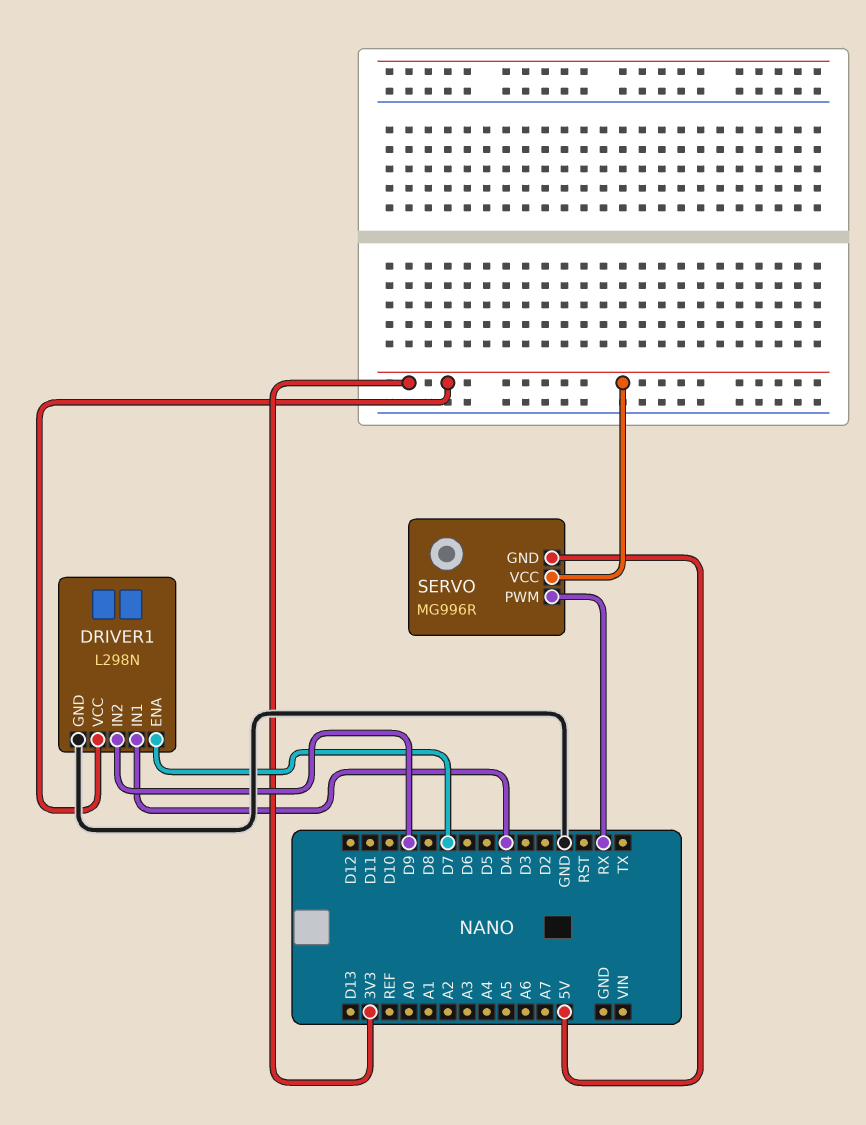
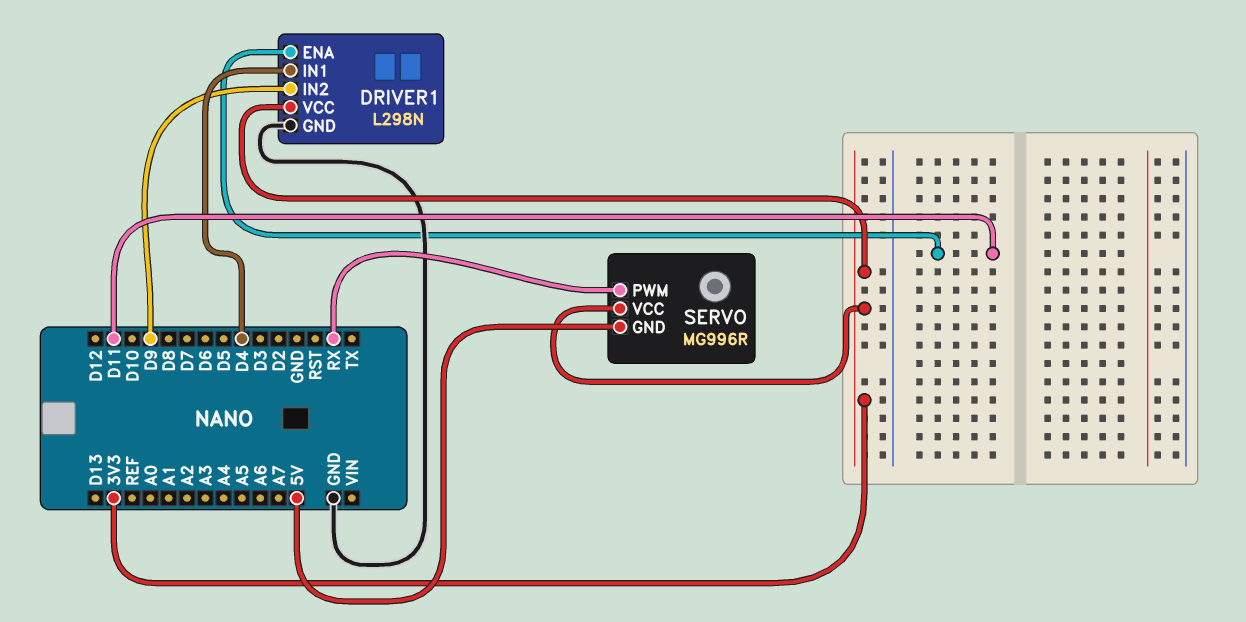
DRIVER1 pin ENA: D7 -> D11

